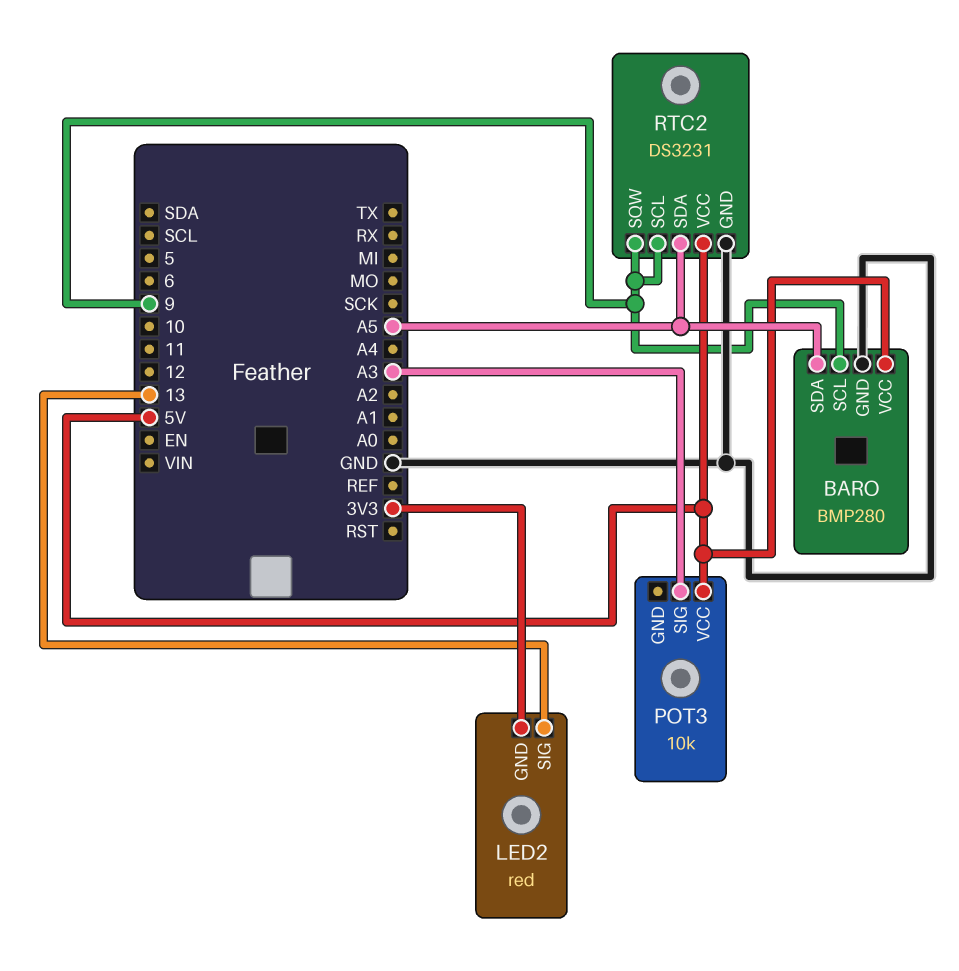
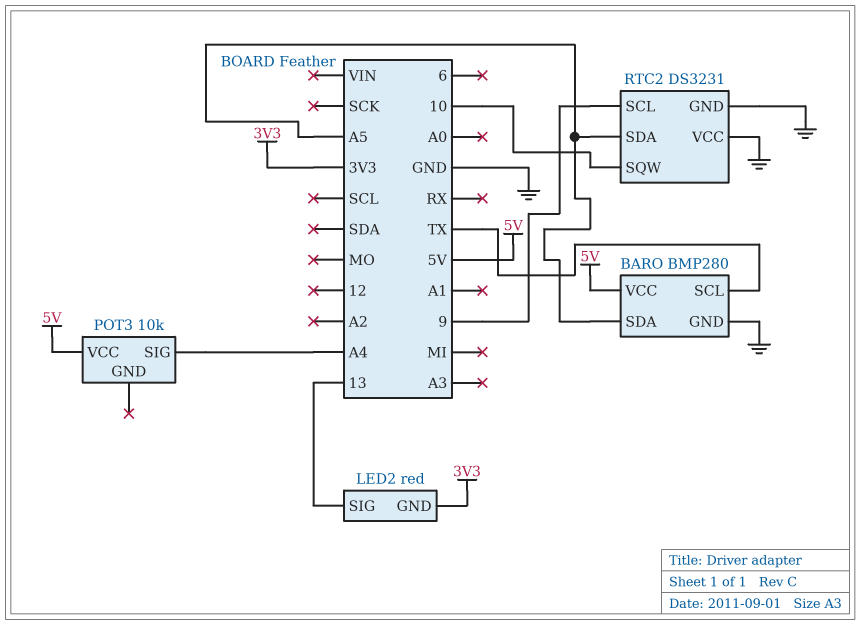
BARO pin SCL: 9 -> TX
POT3 pin SIG: A3 -> A4
RTC2 pin SQW: 9 -> 10
RTC2 pin VCC: 5V -> GND

